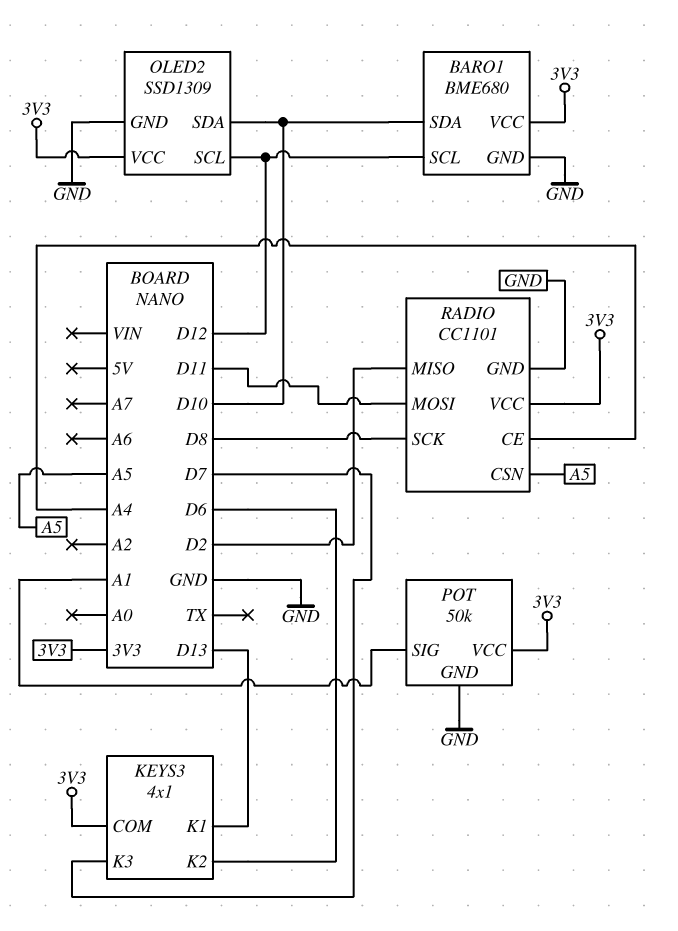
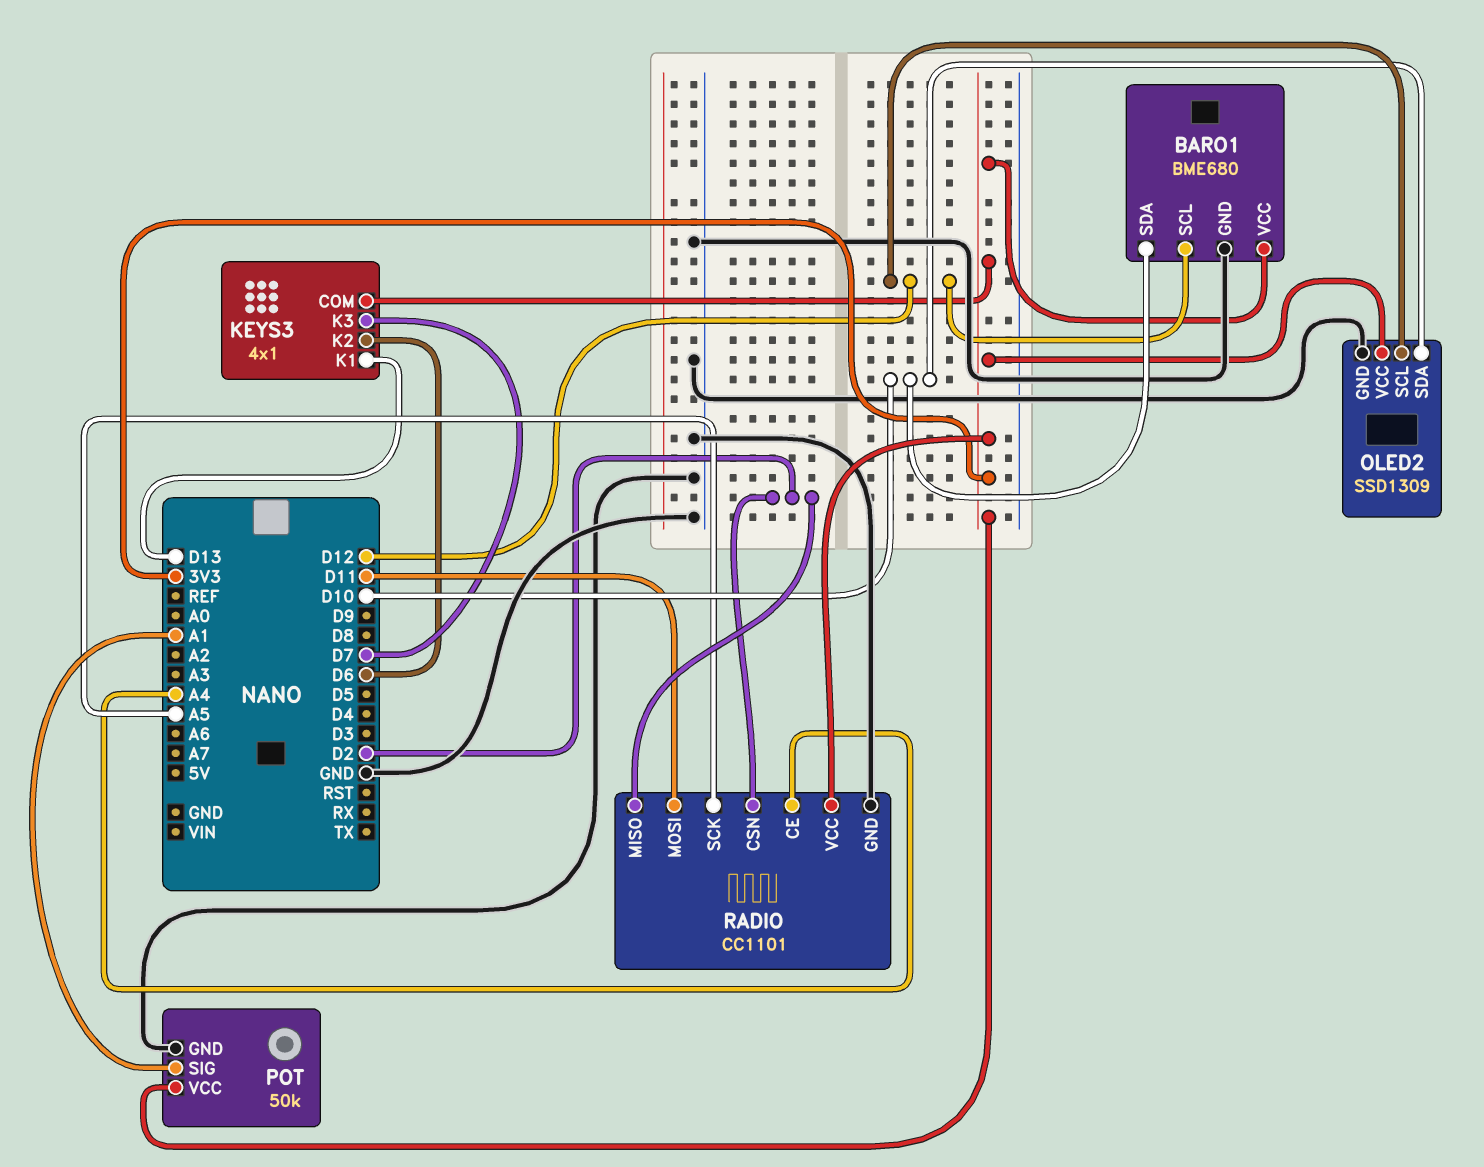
RADIO pin CSN: A5 -> D2
RADIO pin SCK: D8 -> A5

